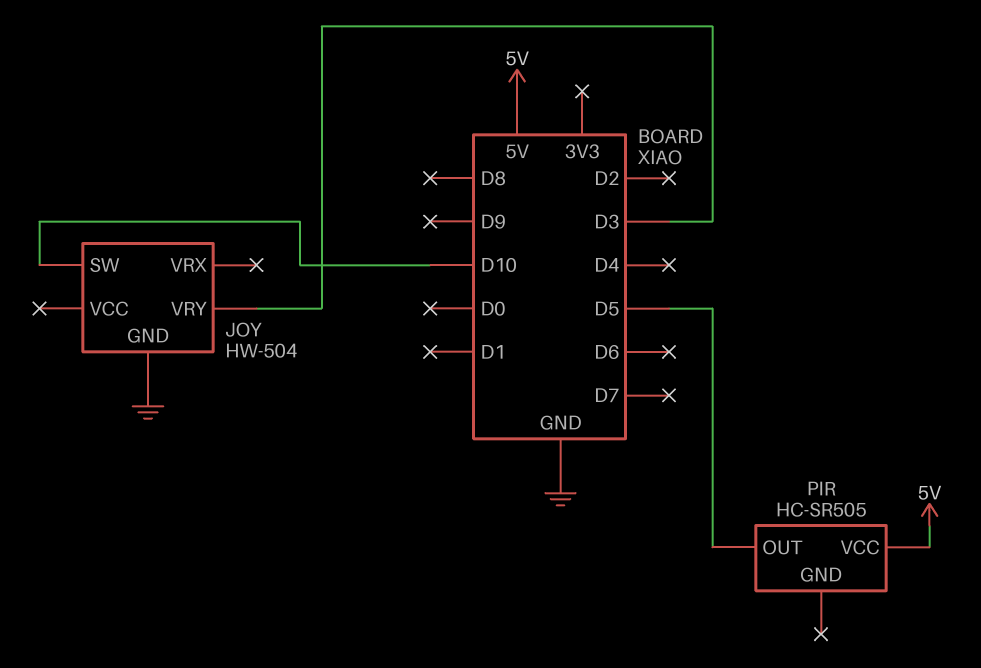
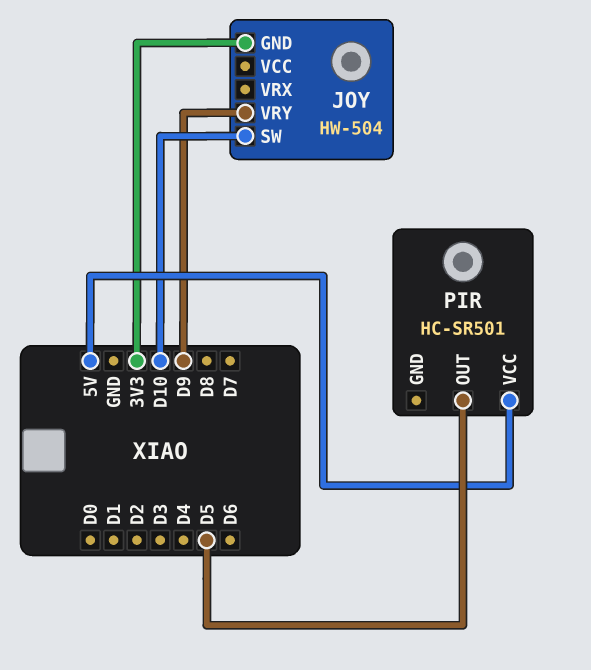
JOY pin GND: GND -> 3V3
JOY pin VRY: D3 -> D9
PIR: HC-SR505 -> HC-SR501

